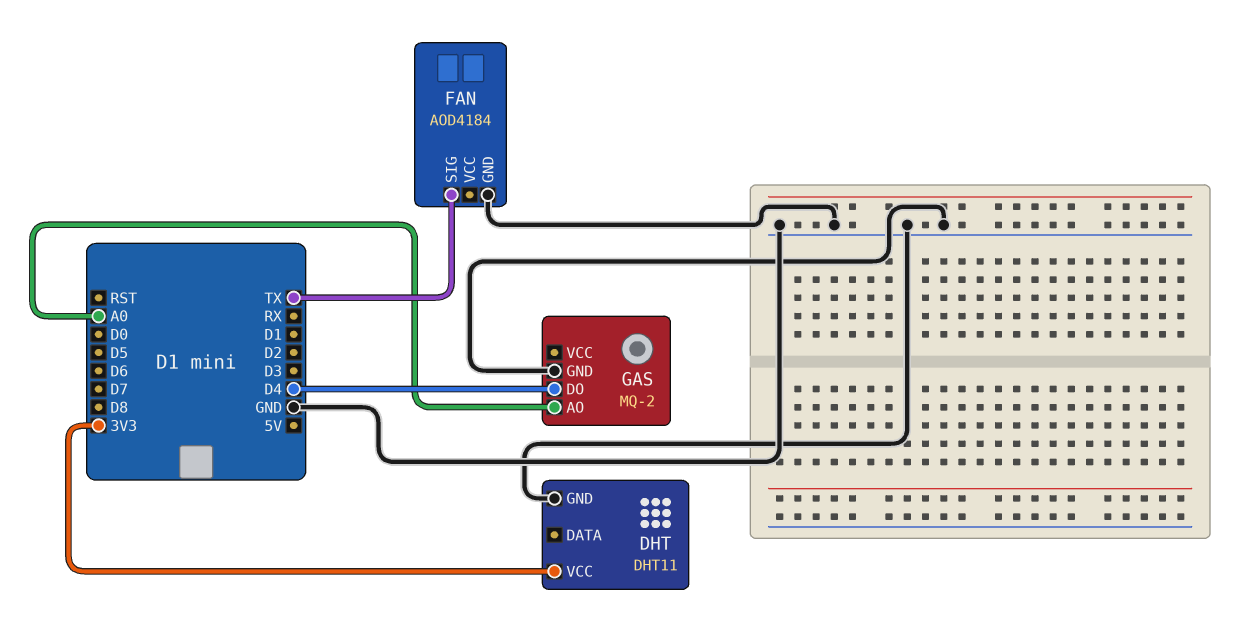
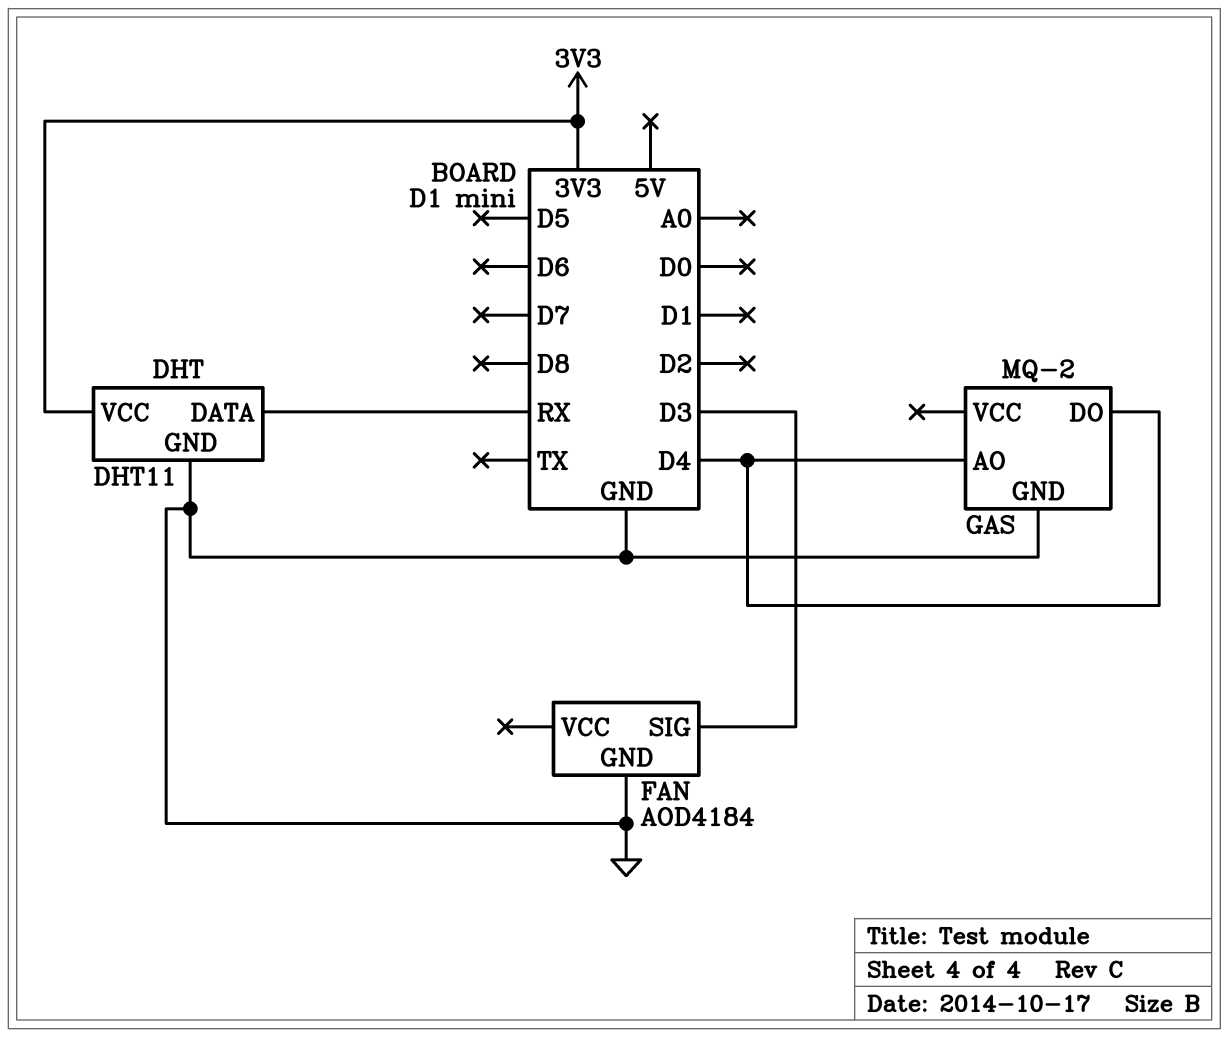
DHT pin DATA: none -> RX
FAN pin SIG: TX -> D3
GAS pin AO: A0 -> D4

